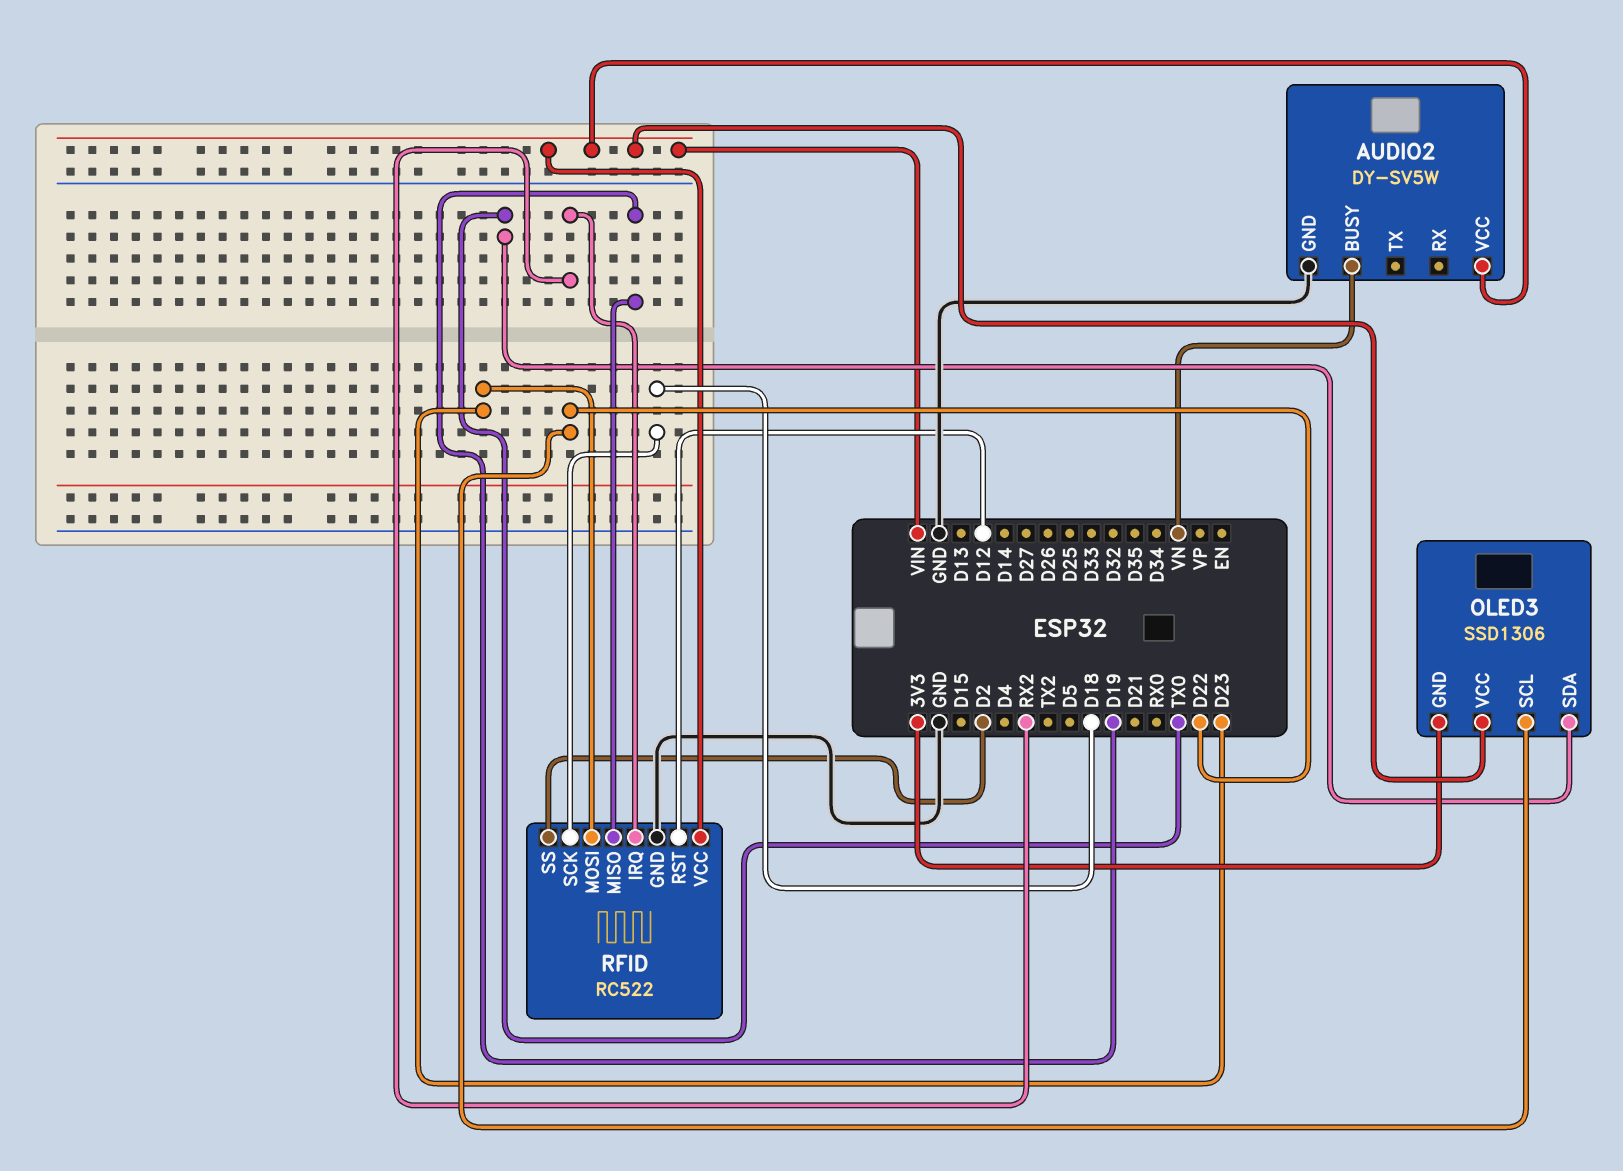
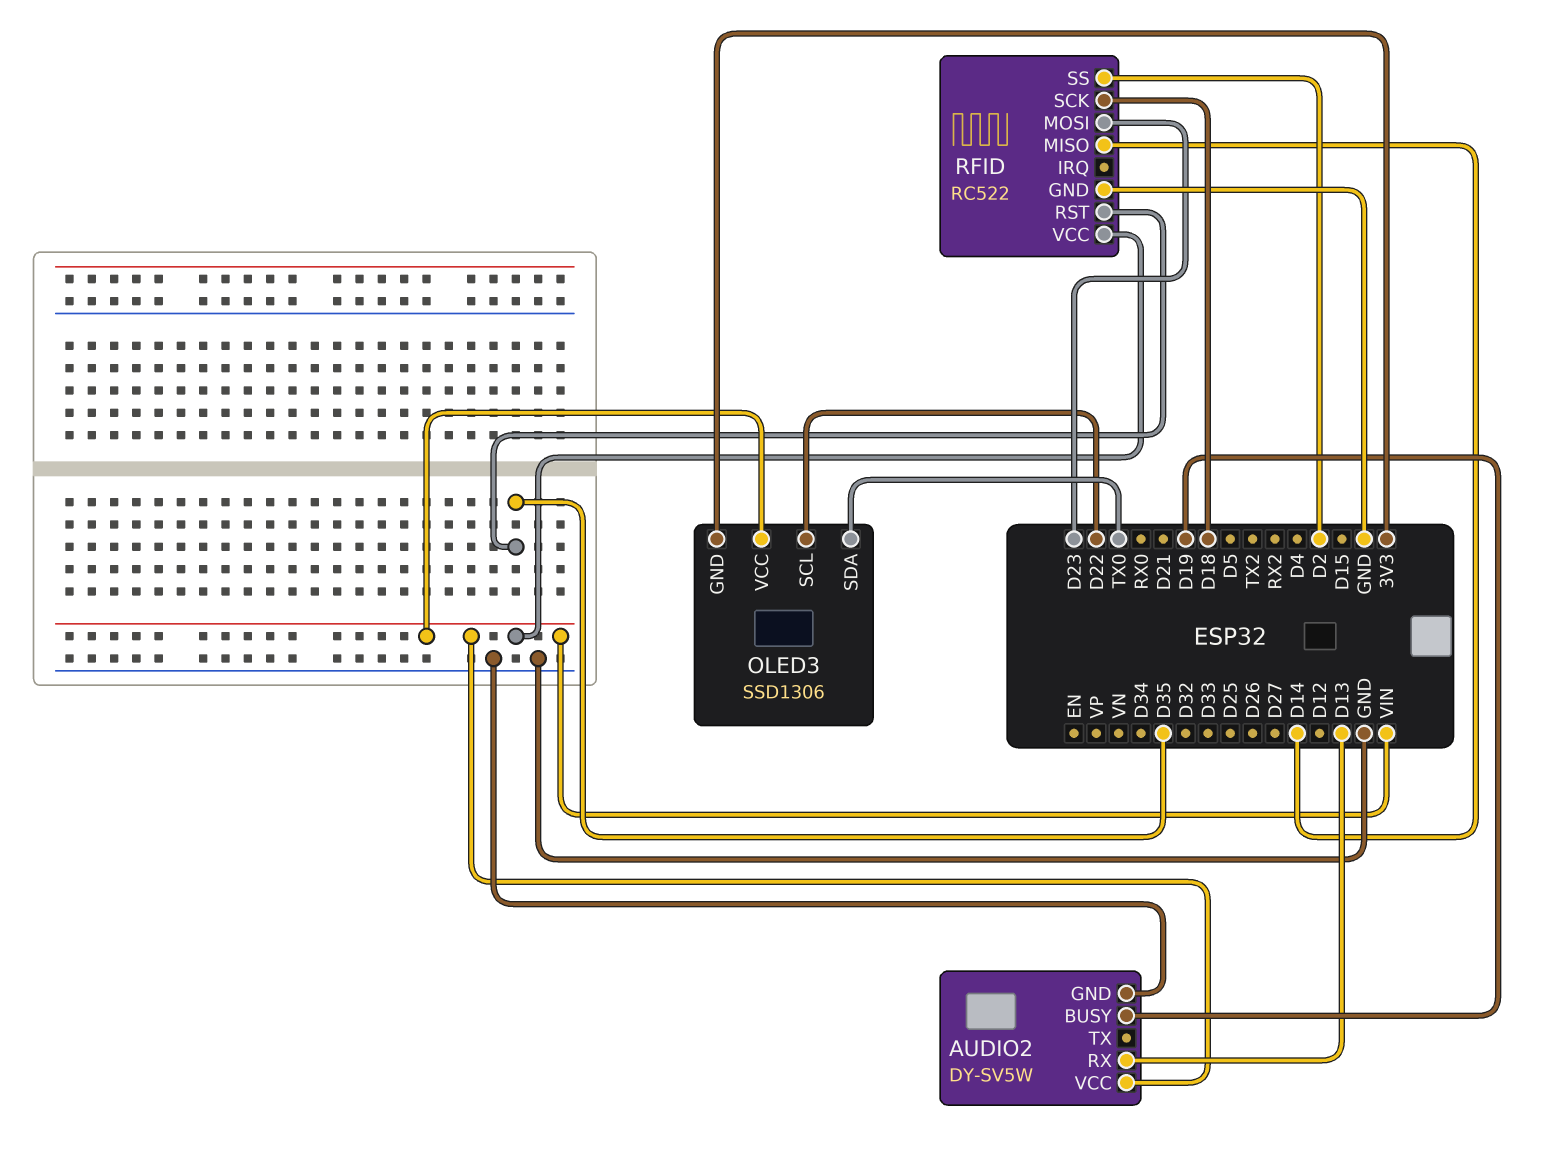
AUDIO2 pin BUSY: VN -> D19
AUDIO2 pin RX: none -> D13
RFID pin IRQ: RX2 -> none
RFID pin MISO: D19 -> D14
RFID pin RST: D12 -> D35

